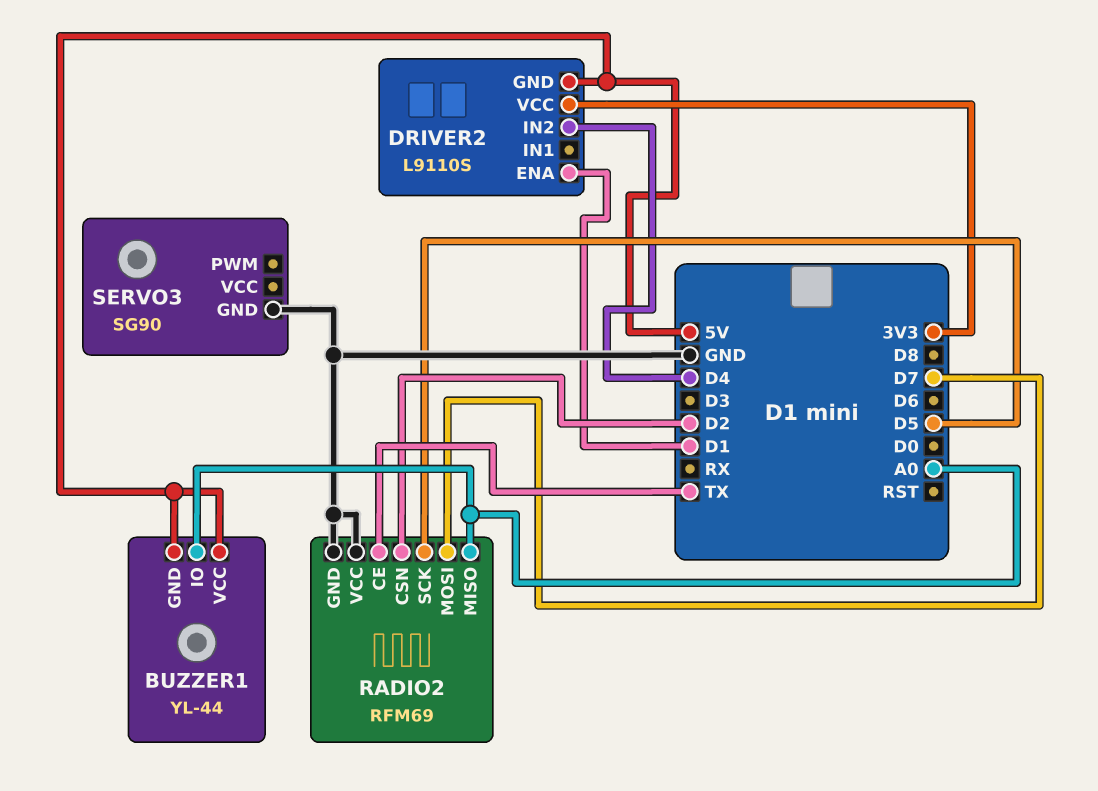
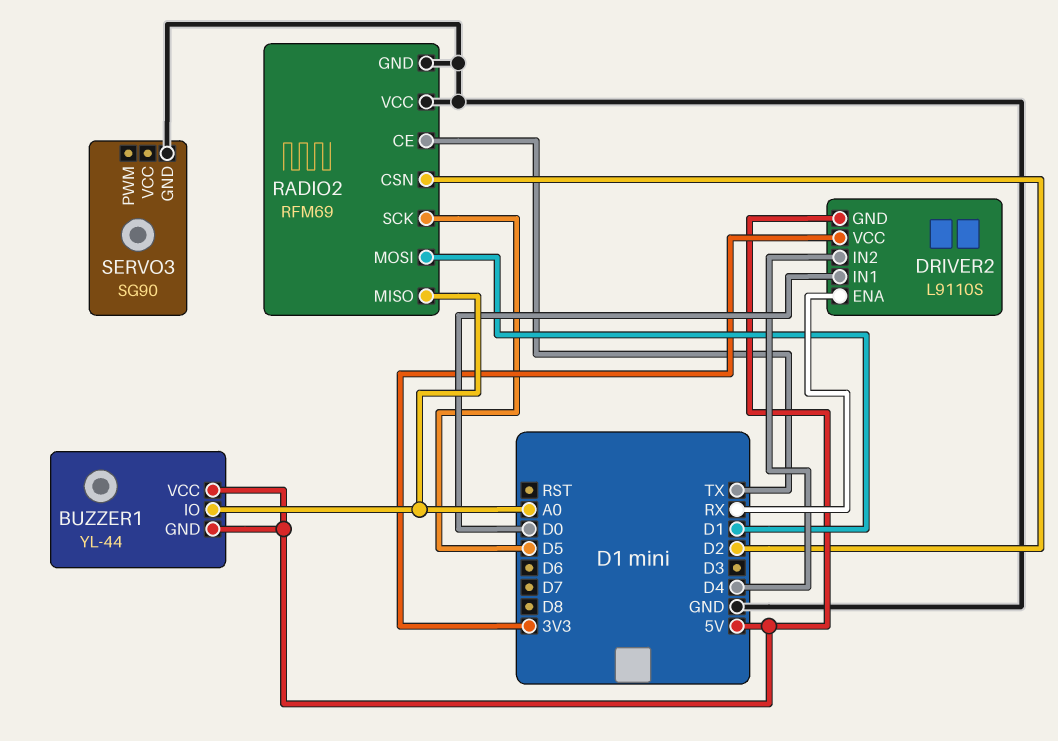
DRIVER2 pin ENA: D1 -> RX
DRIVER2 pin IN1: none -> D0
RADIO2 pin MOSI: D7 -> D1

